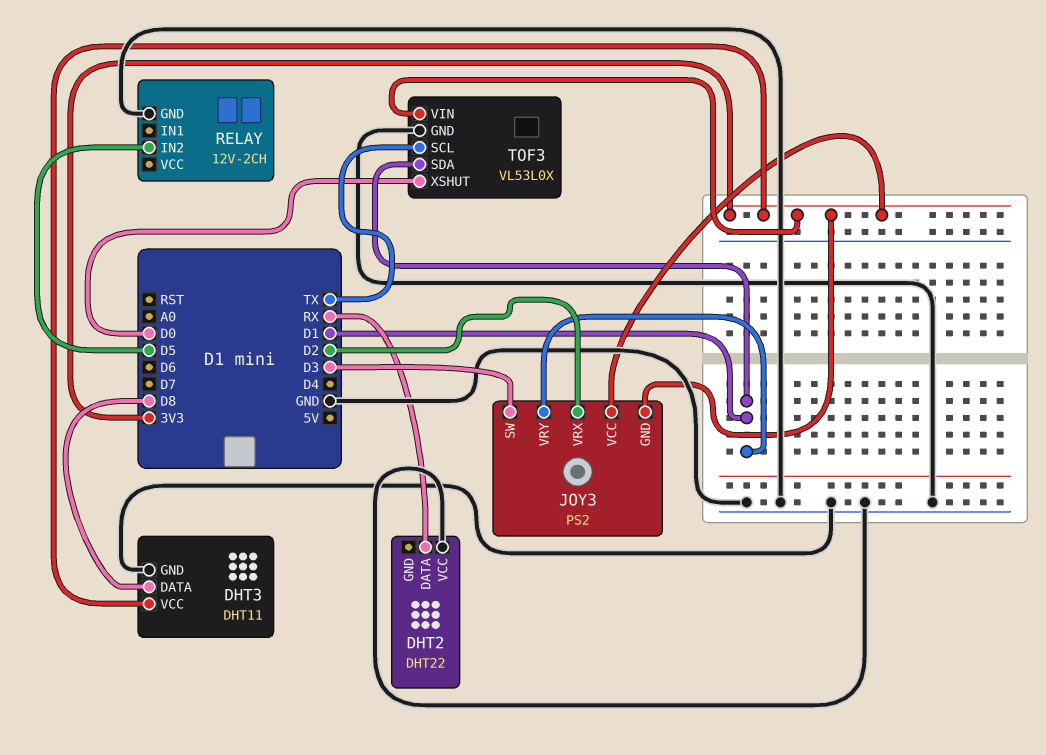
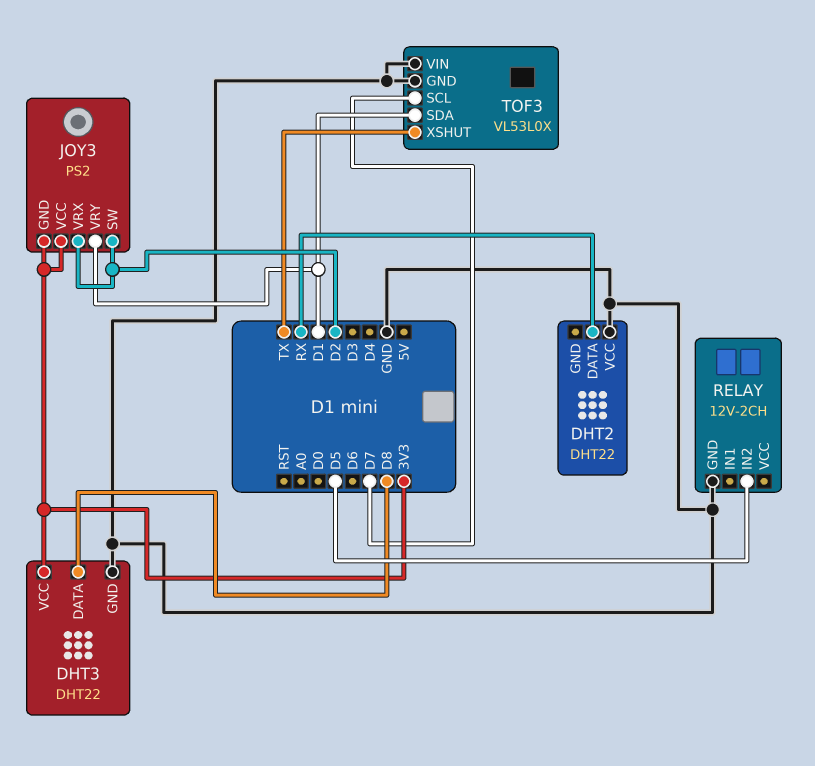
DHT3: DHT11 -> DHT22
JOY3 pin SW: D3 -> D2
TOF3 pin SCL: TX -> D7
TOF3 pin VIN: 3V3 -> GND
TOF3 pin XSHUT: D0 -> TX

